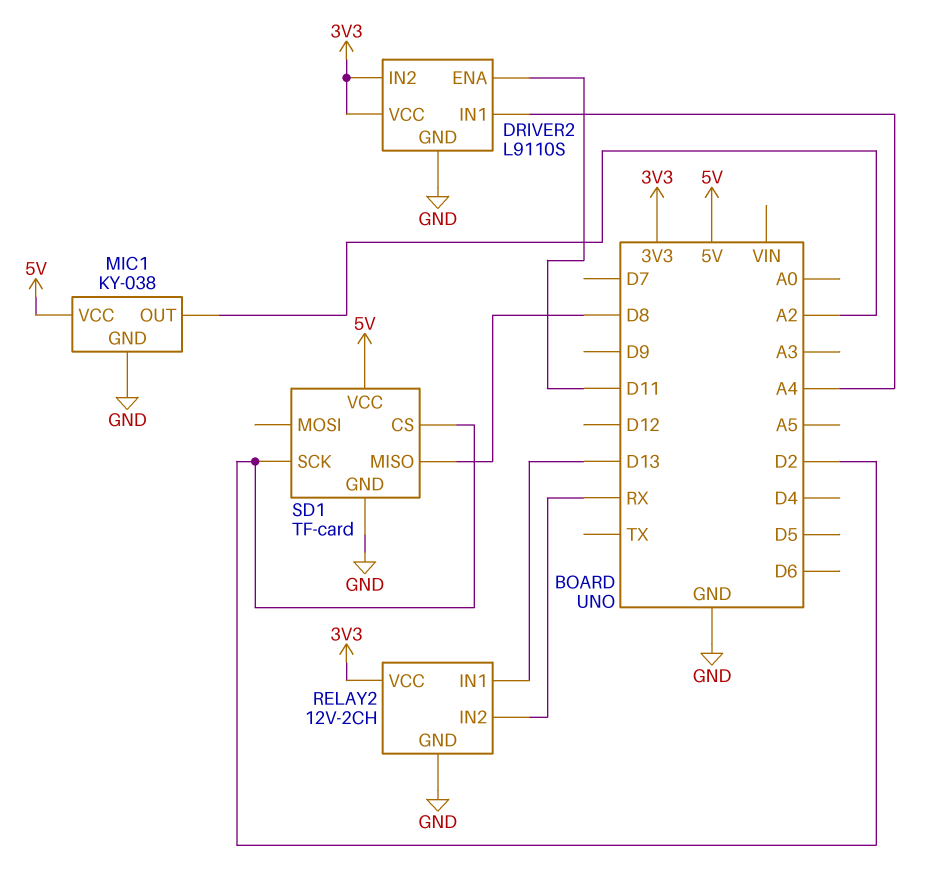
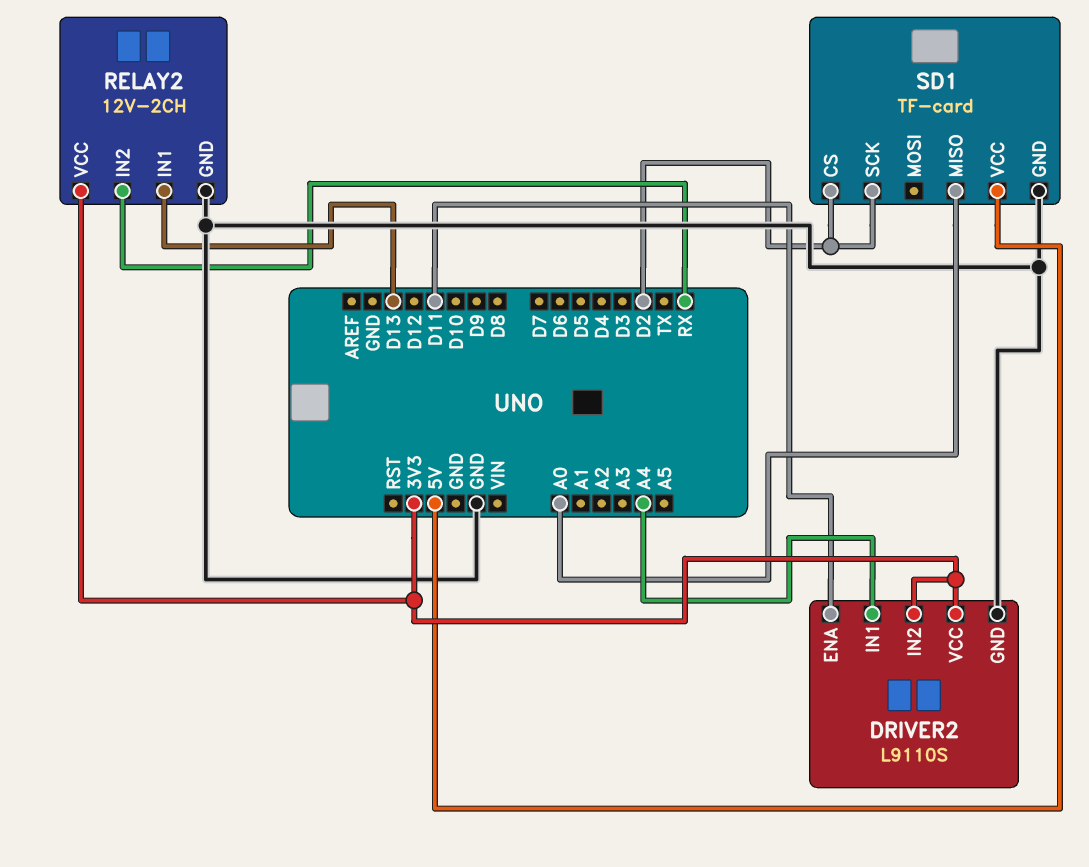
MIC1: KY-038 -> none
MIC1 pin GND: GND -> none
MIC1 pin OUT: A2 -> none
MIC1 pin VCC: 5V -> none
SD1 pin MISO: D8 -> A0

